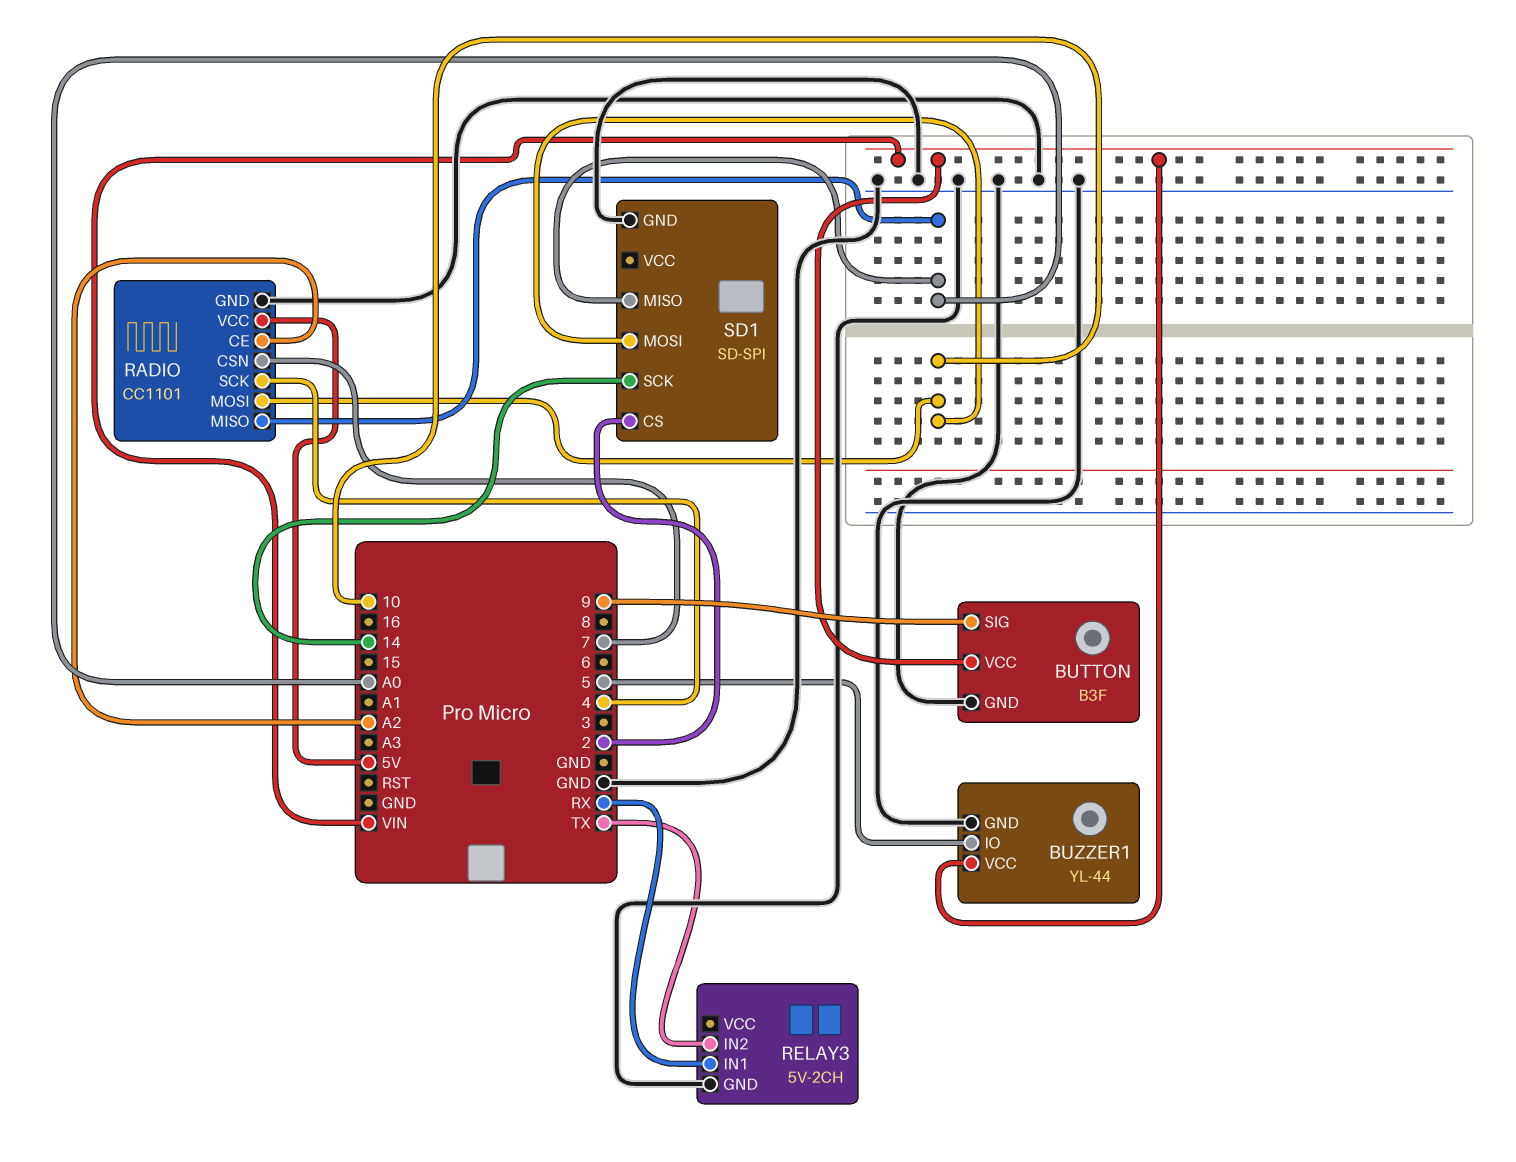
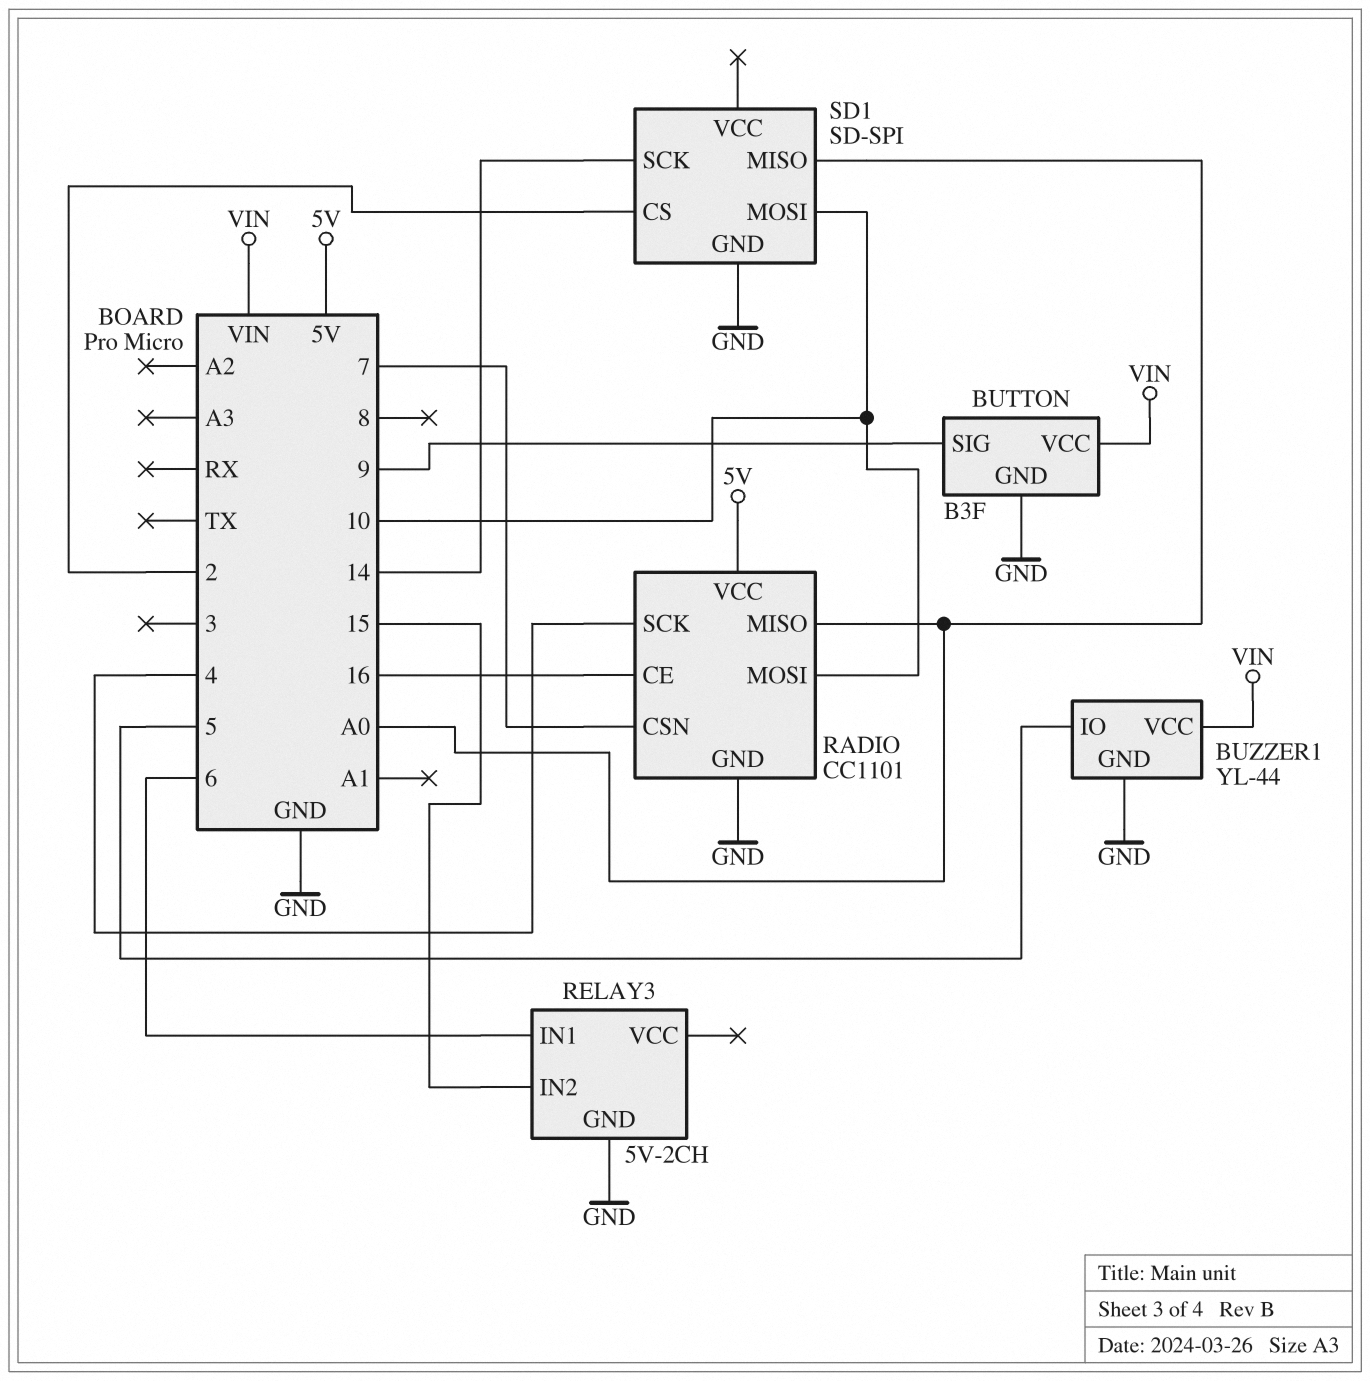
RADIO pin CE: A2 -> 16
RELAY3 pin IN1: RX -> 6
RELAY3 pin IN2: TX -> 15

